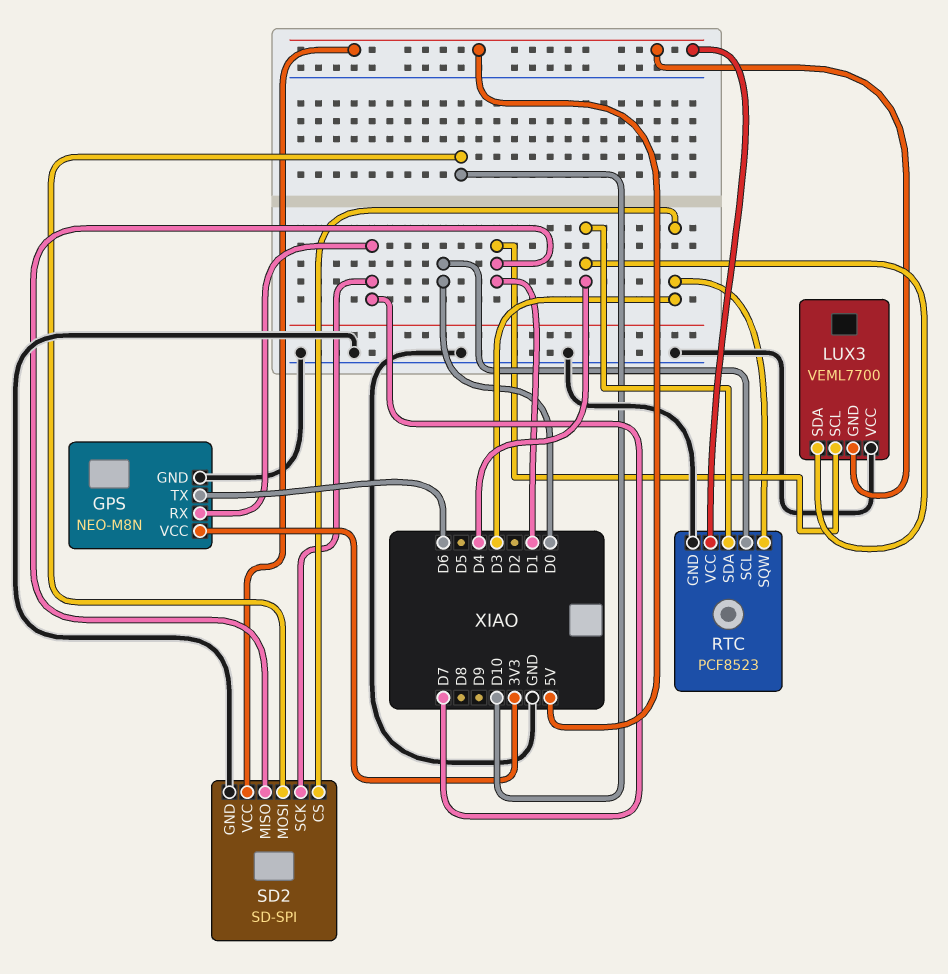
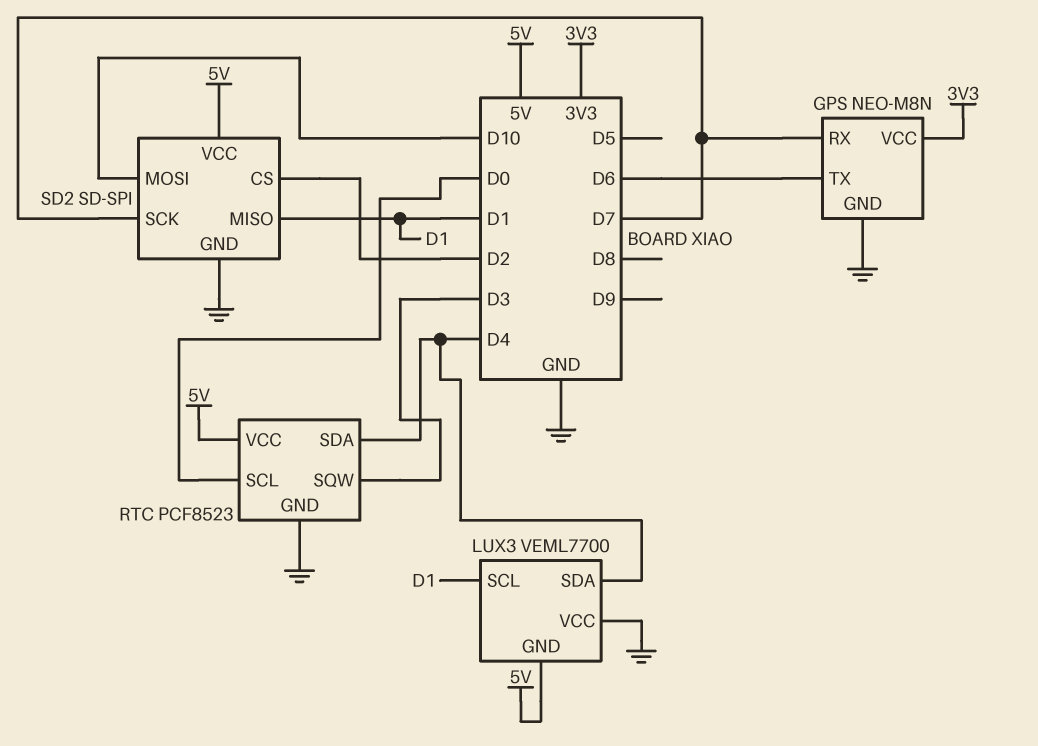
SD2 pin CS: D3 -> D2

